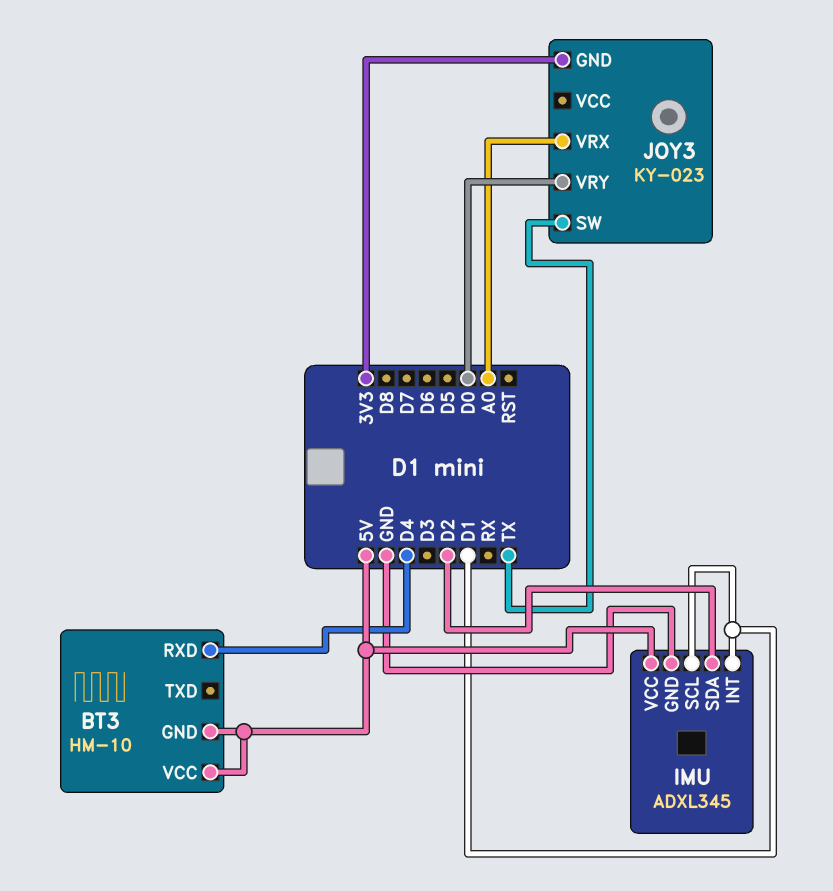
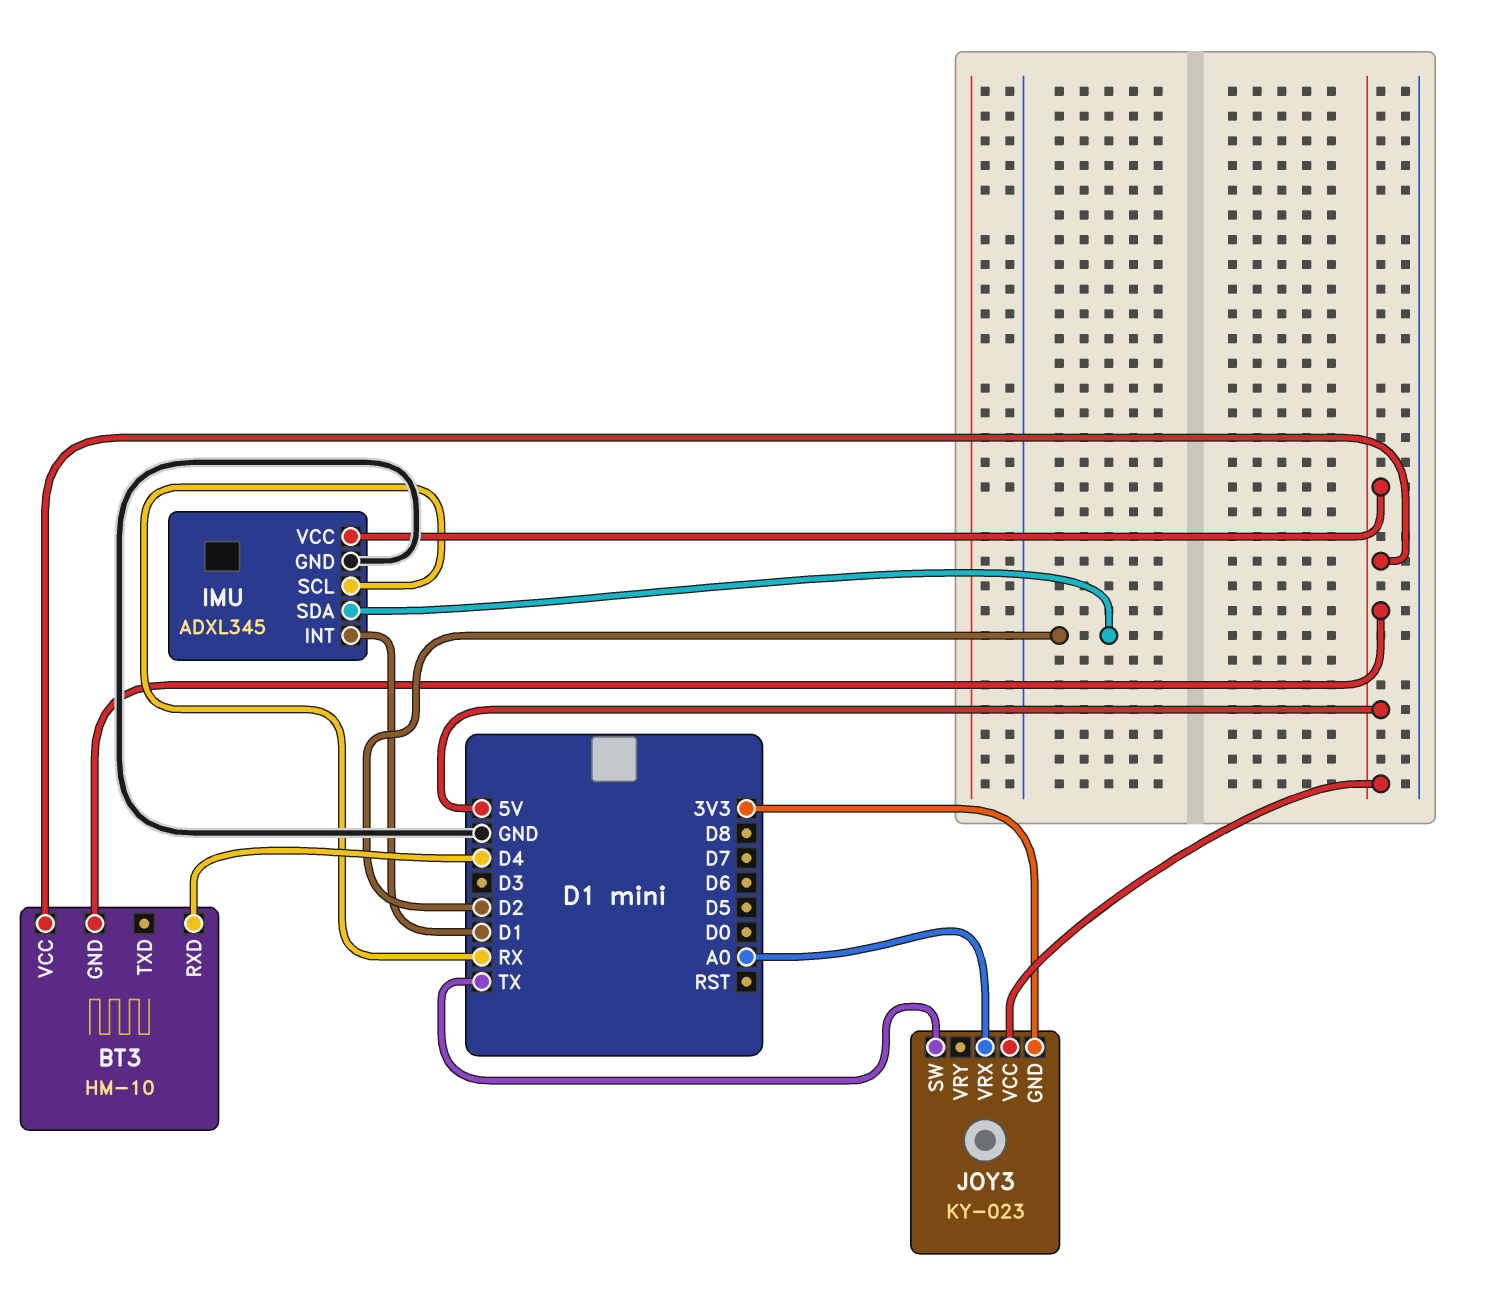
IMU pin SCL: D1 -> RX
JOY3 pin VCC: none -> 5V
JOY3 pin VRY: D0 -> none

